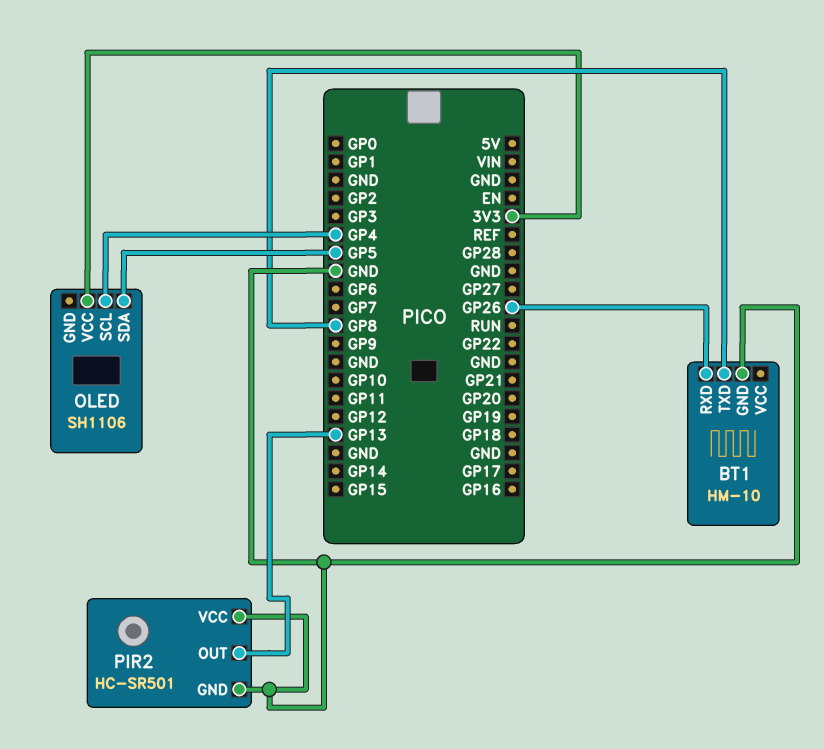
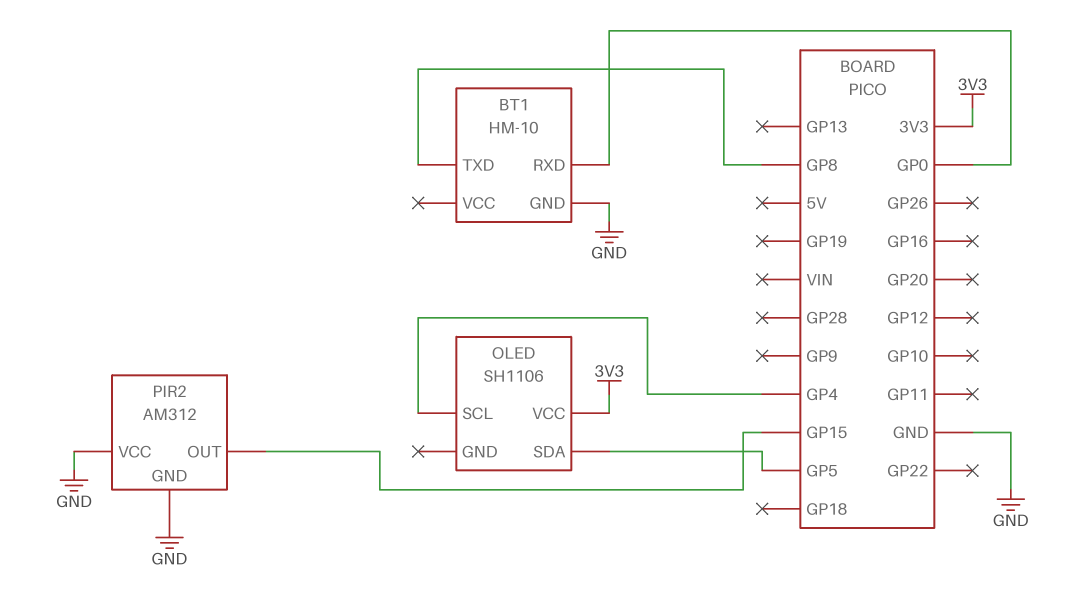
BT1 pin RXD: GP26 -> GP0
PIR2: HC-SR501 -> AM312
PIR2 pin OUT: GP13 -> GP15

